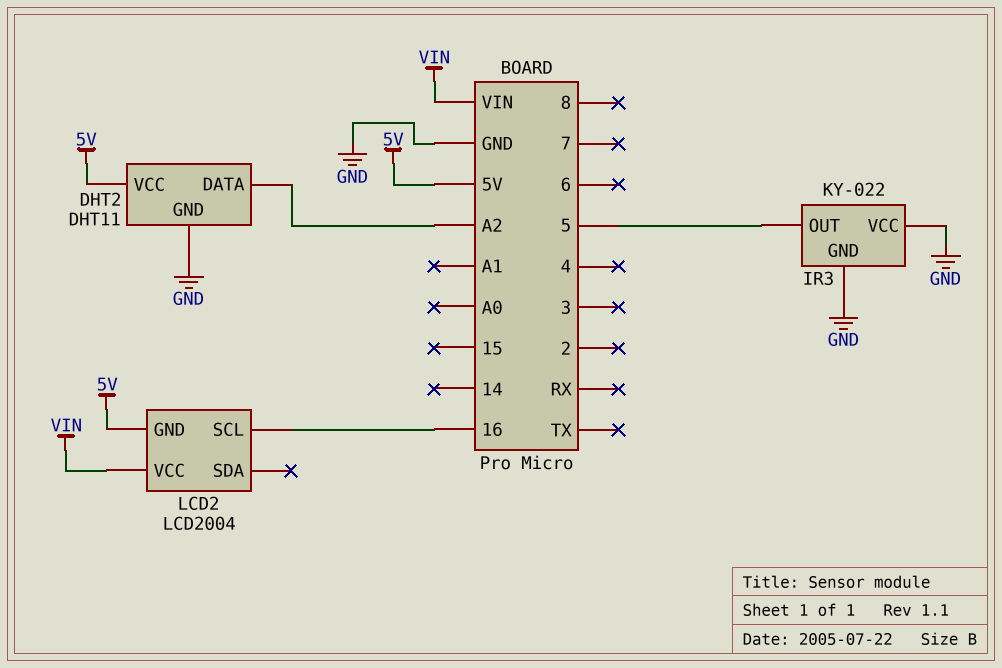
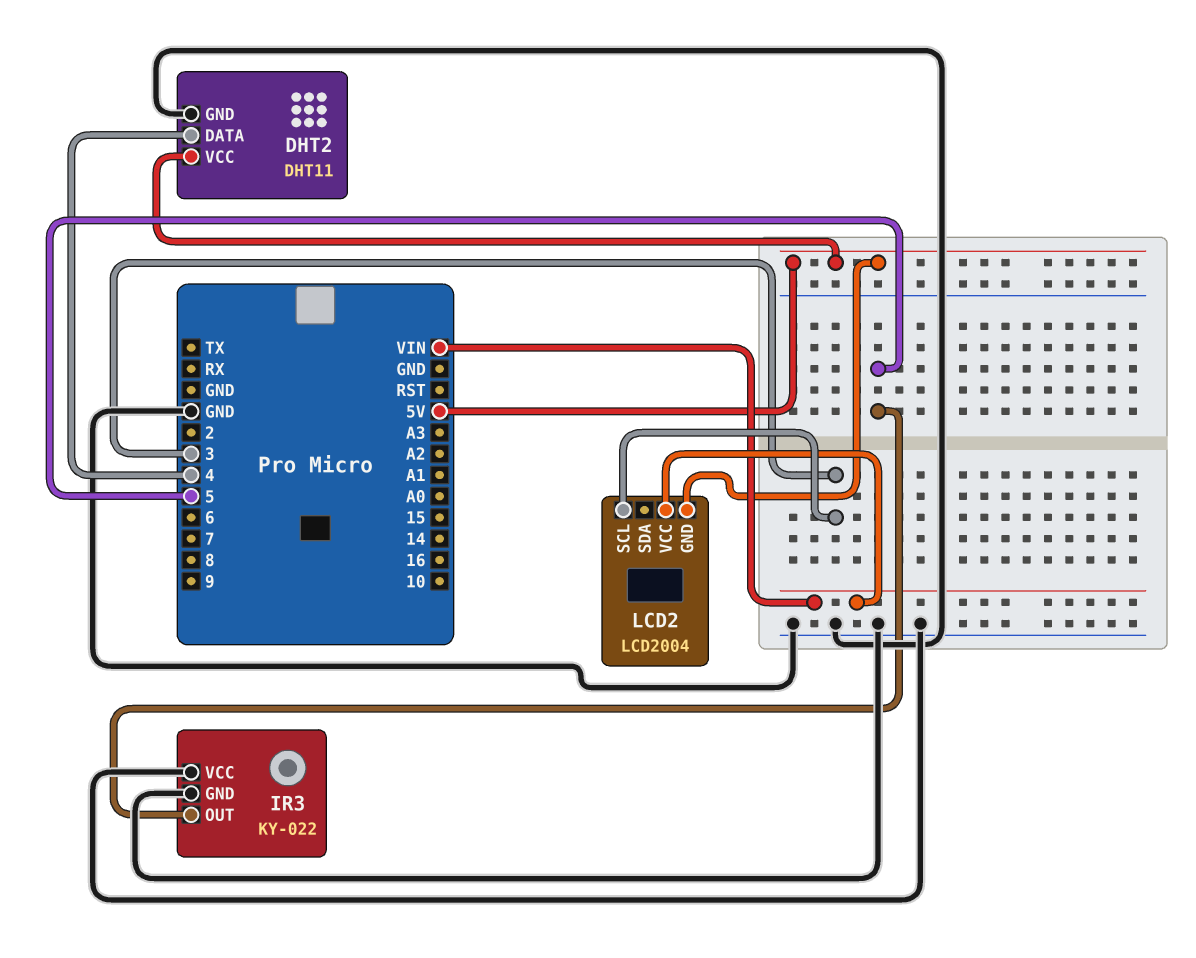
DHT2 pin DATA: A2 -> 4
LCD2 pin SCL: 16 -> 3

